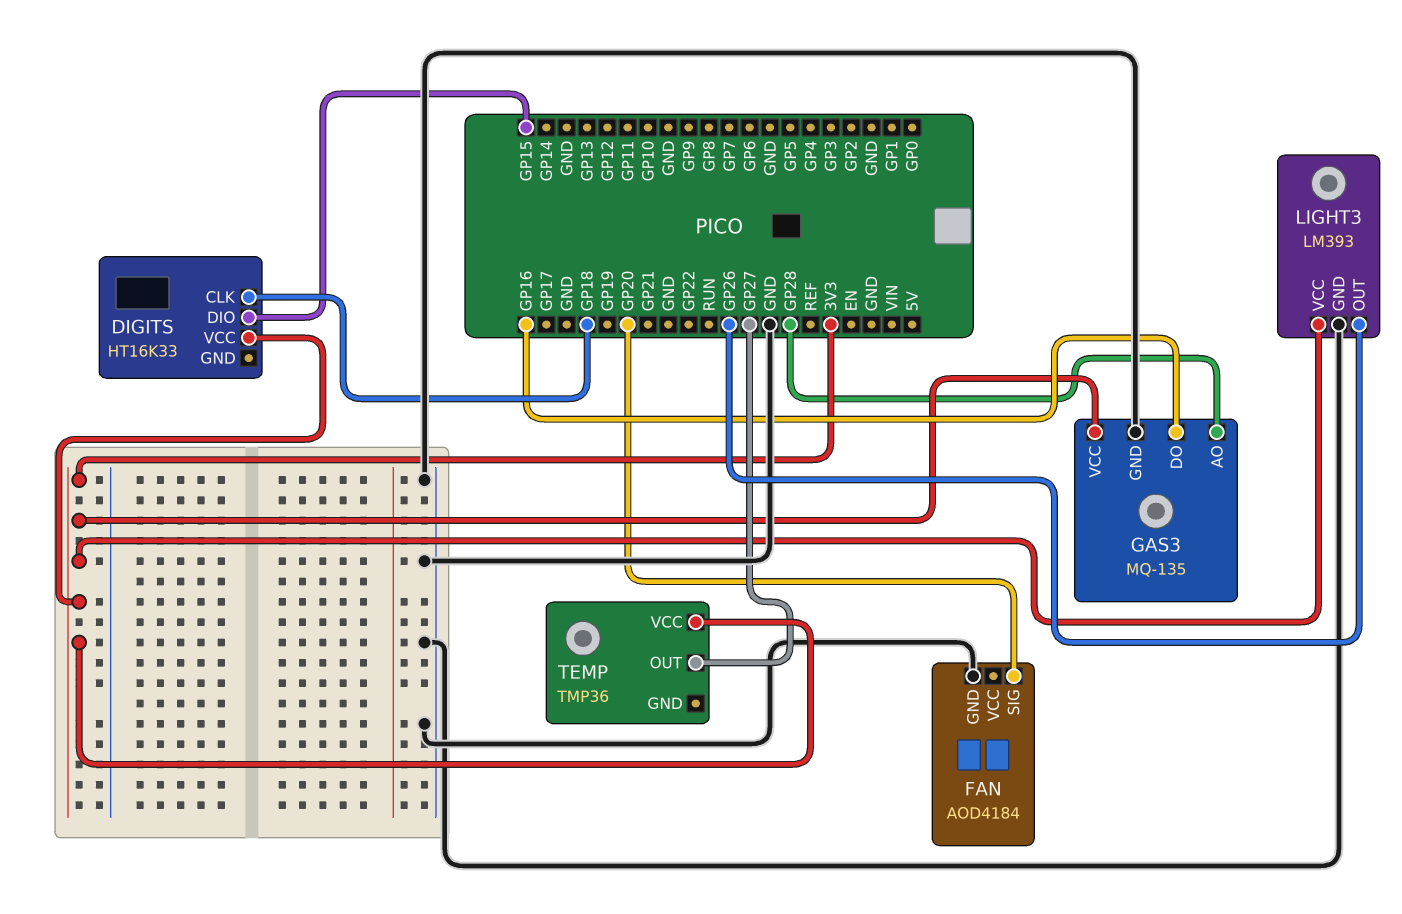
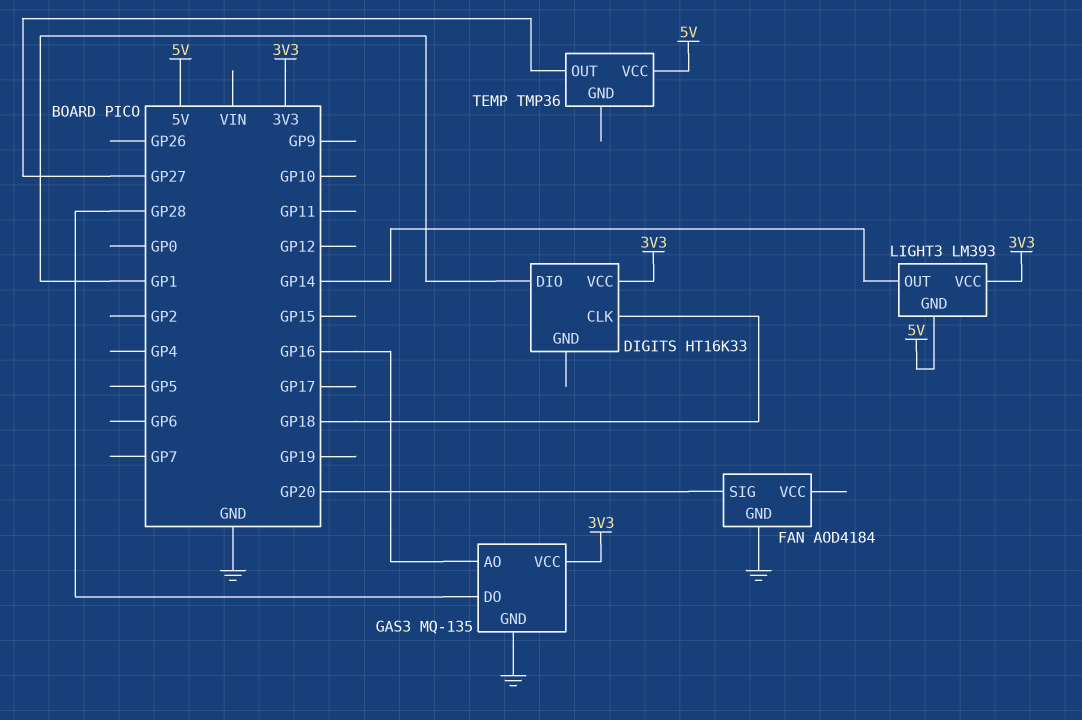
DIGITS pin DIO: GP15 -> GP1
GAS3 pin AO: GP28 -> GP16
GAS3 pin DO: GP16 -> GP28
LIGHT3 pin GND: GND -> 5V
LIGHT3 pin OUT: GP26 -> GP14
TEMP pin VCC: 3V3 -> 5V

